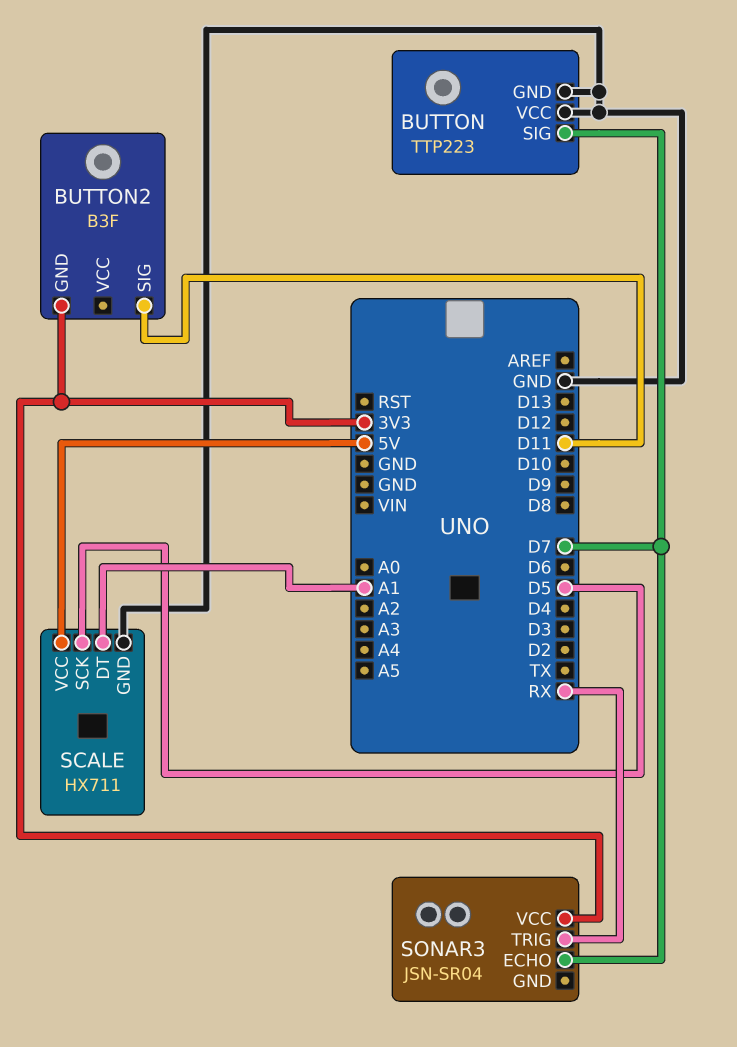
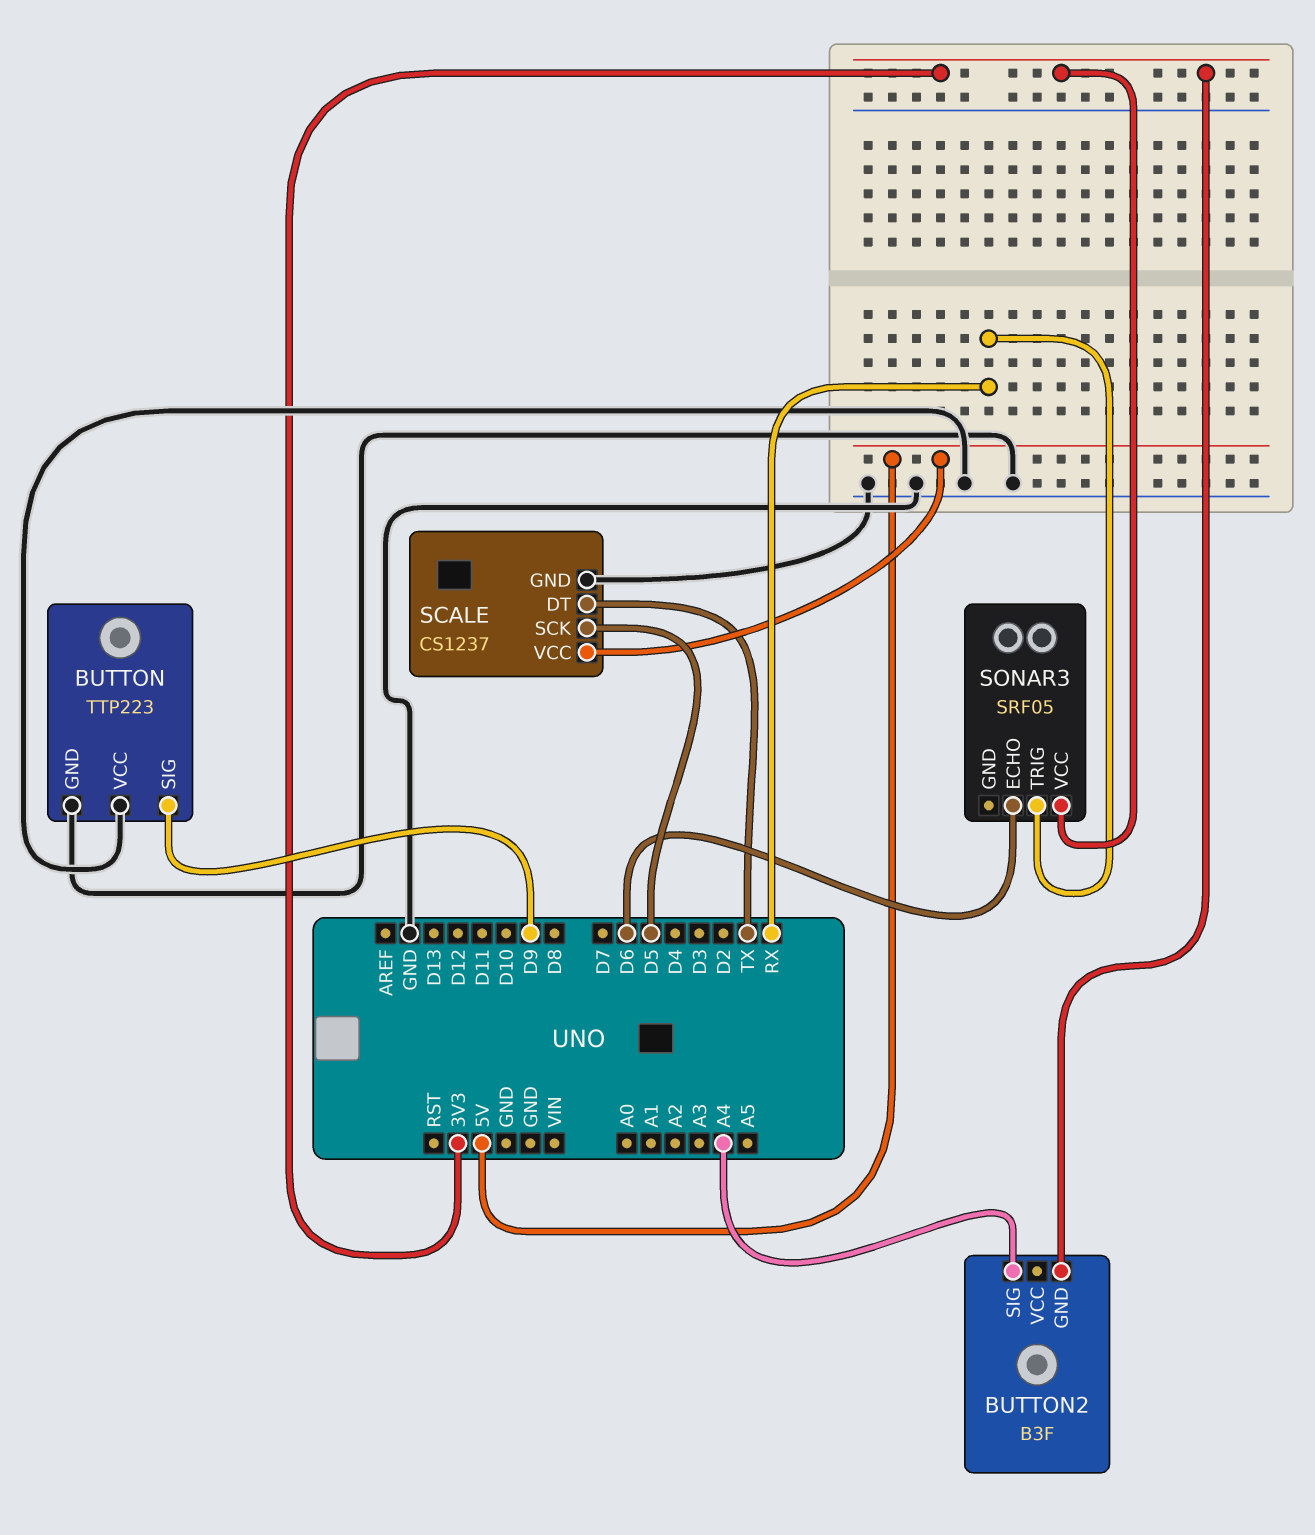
BUTTON pin SIG: D7 -> D9
BUTTON2 pin SIG: D11 -> A4
SCALE: HX711 -> CS1237
SCALE pin DT: A1 -> TX
SONAR3: JSN-SR04 -> SRF05
SONAR3 pin ECHO: D7 -> D6

